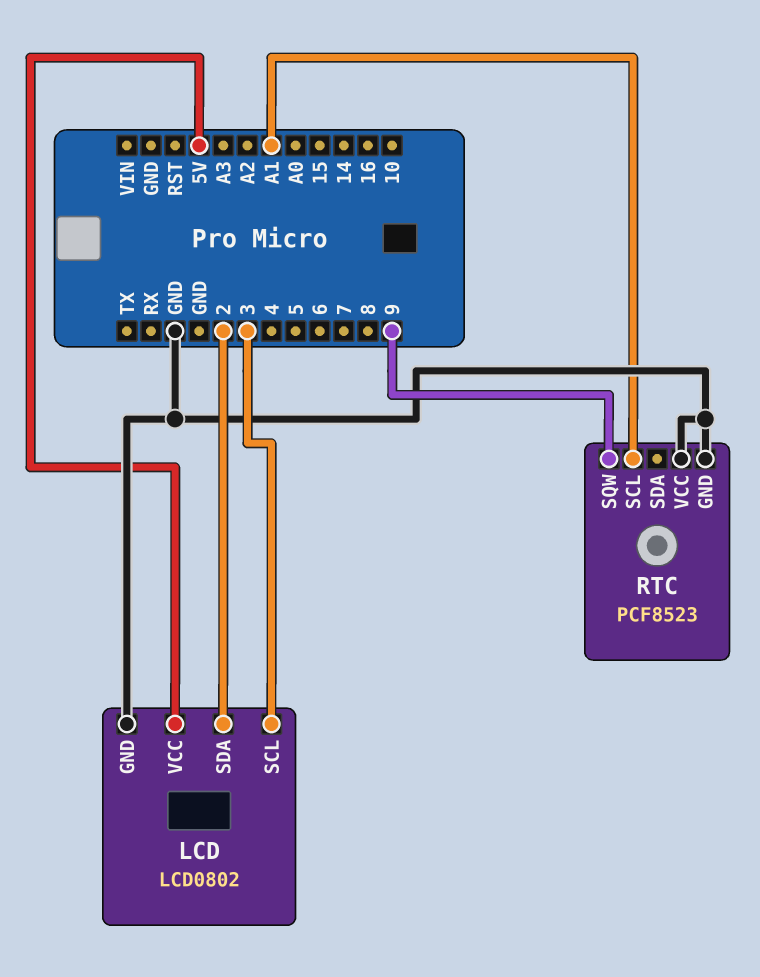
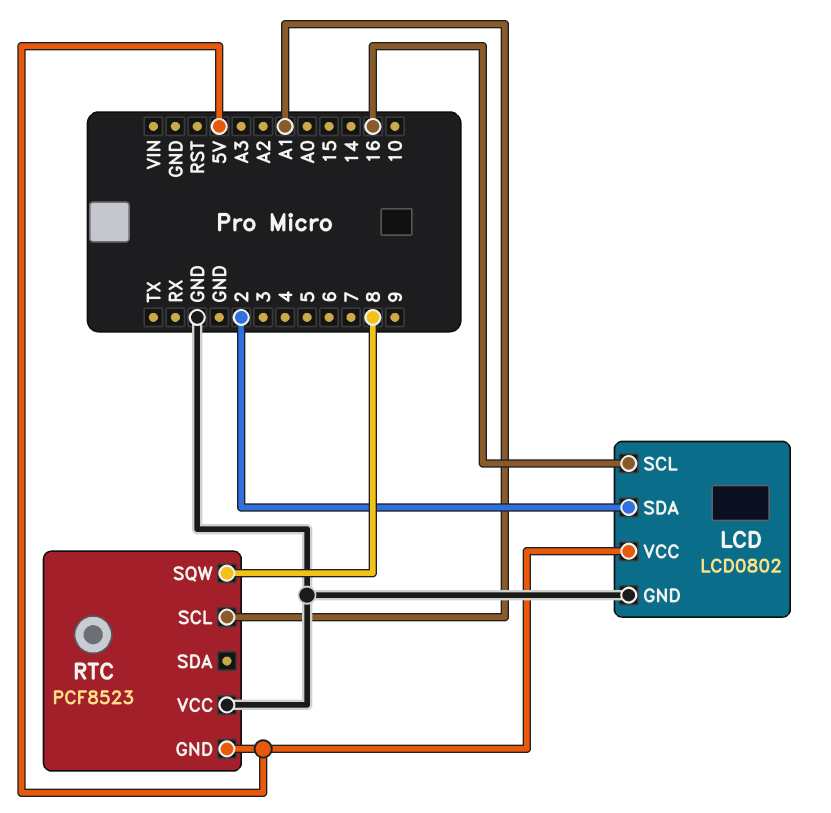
LCD pin SCL: 3 -> 16
RTC pin GND: GND -> 5V
RTC pin SQW: 9 -> 8

